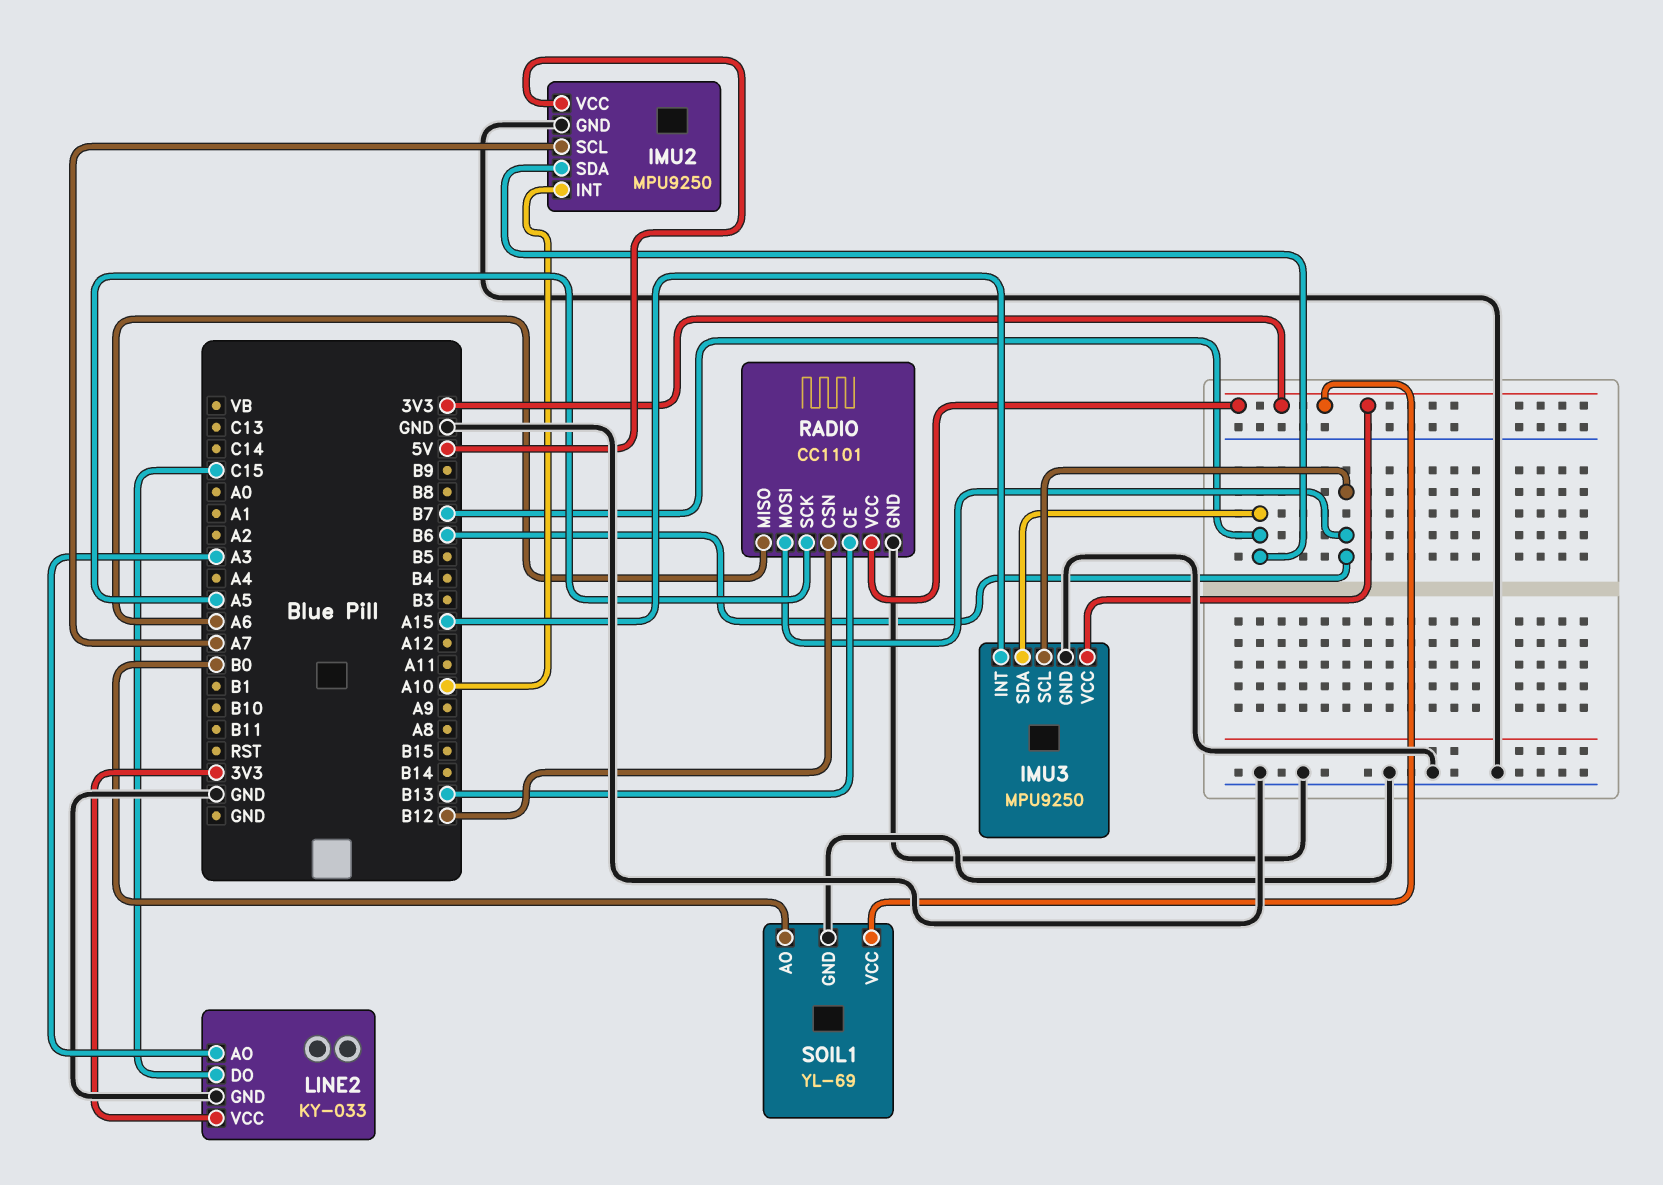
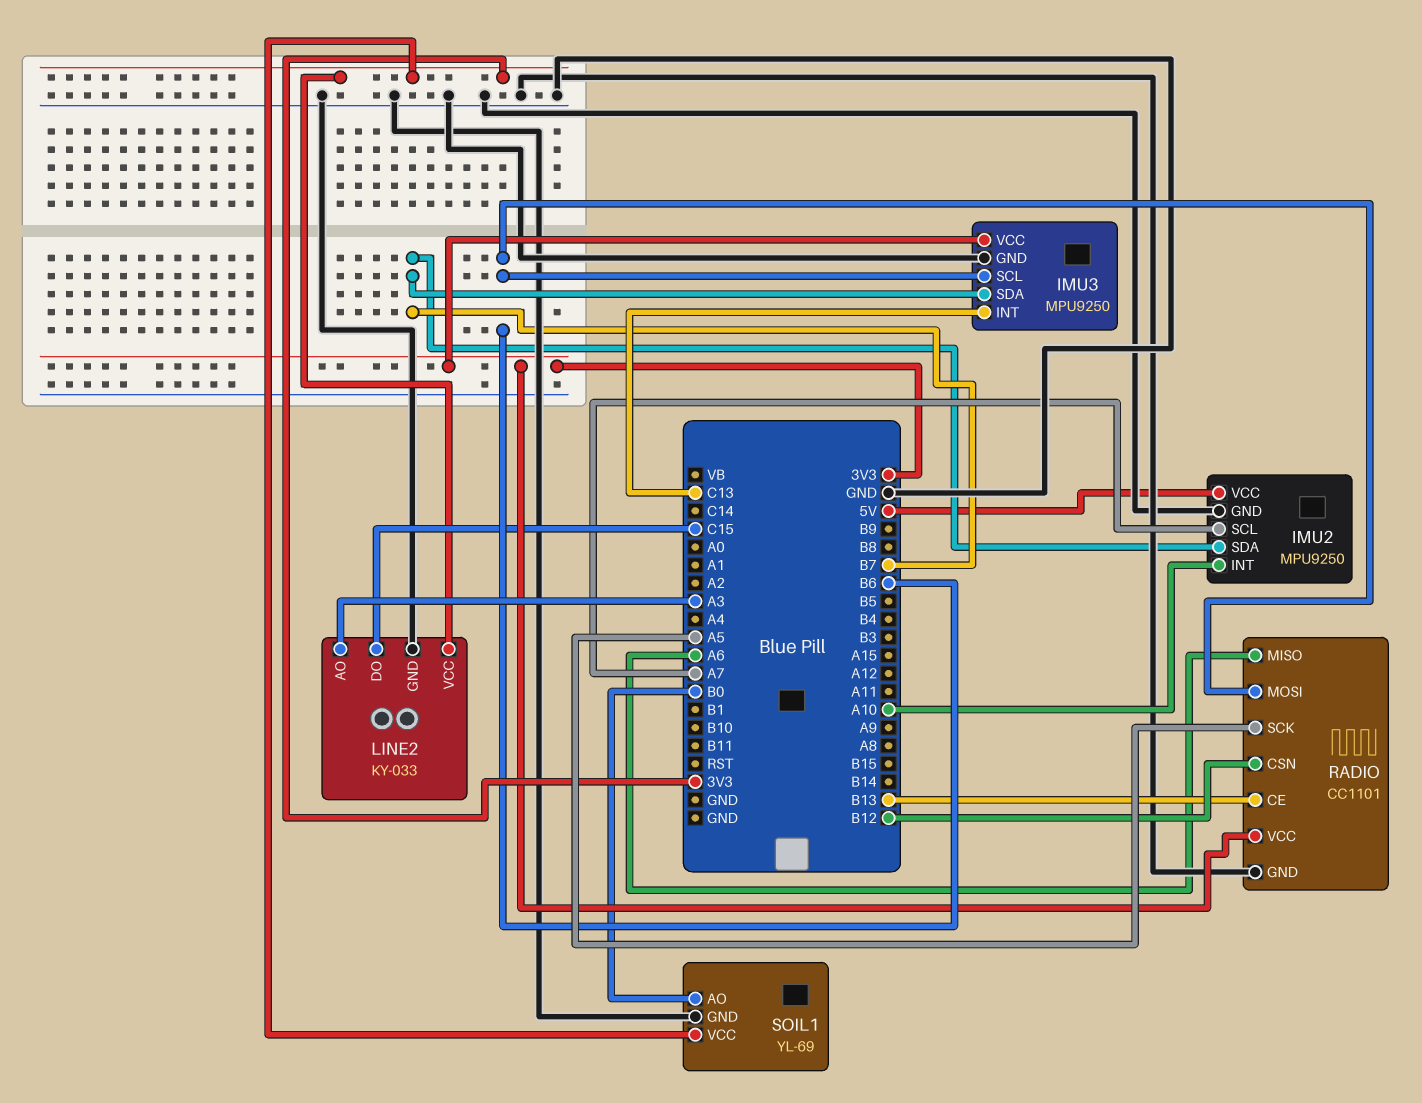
IMU3 pin INT: A15 -> C13

